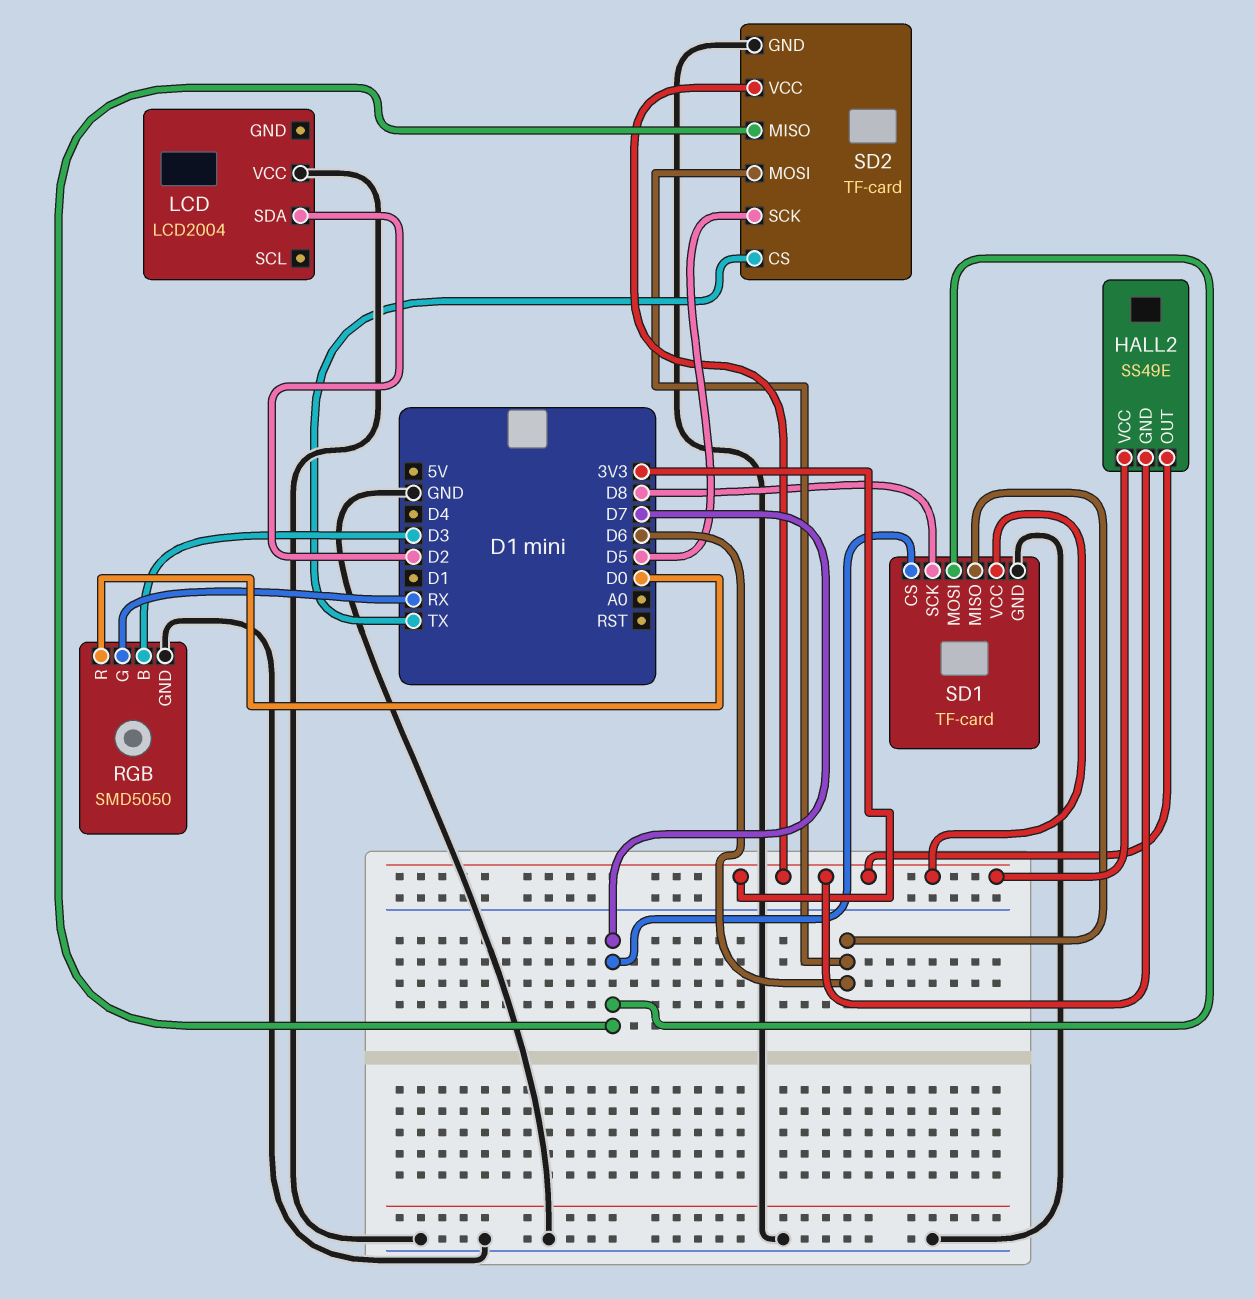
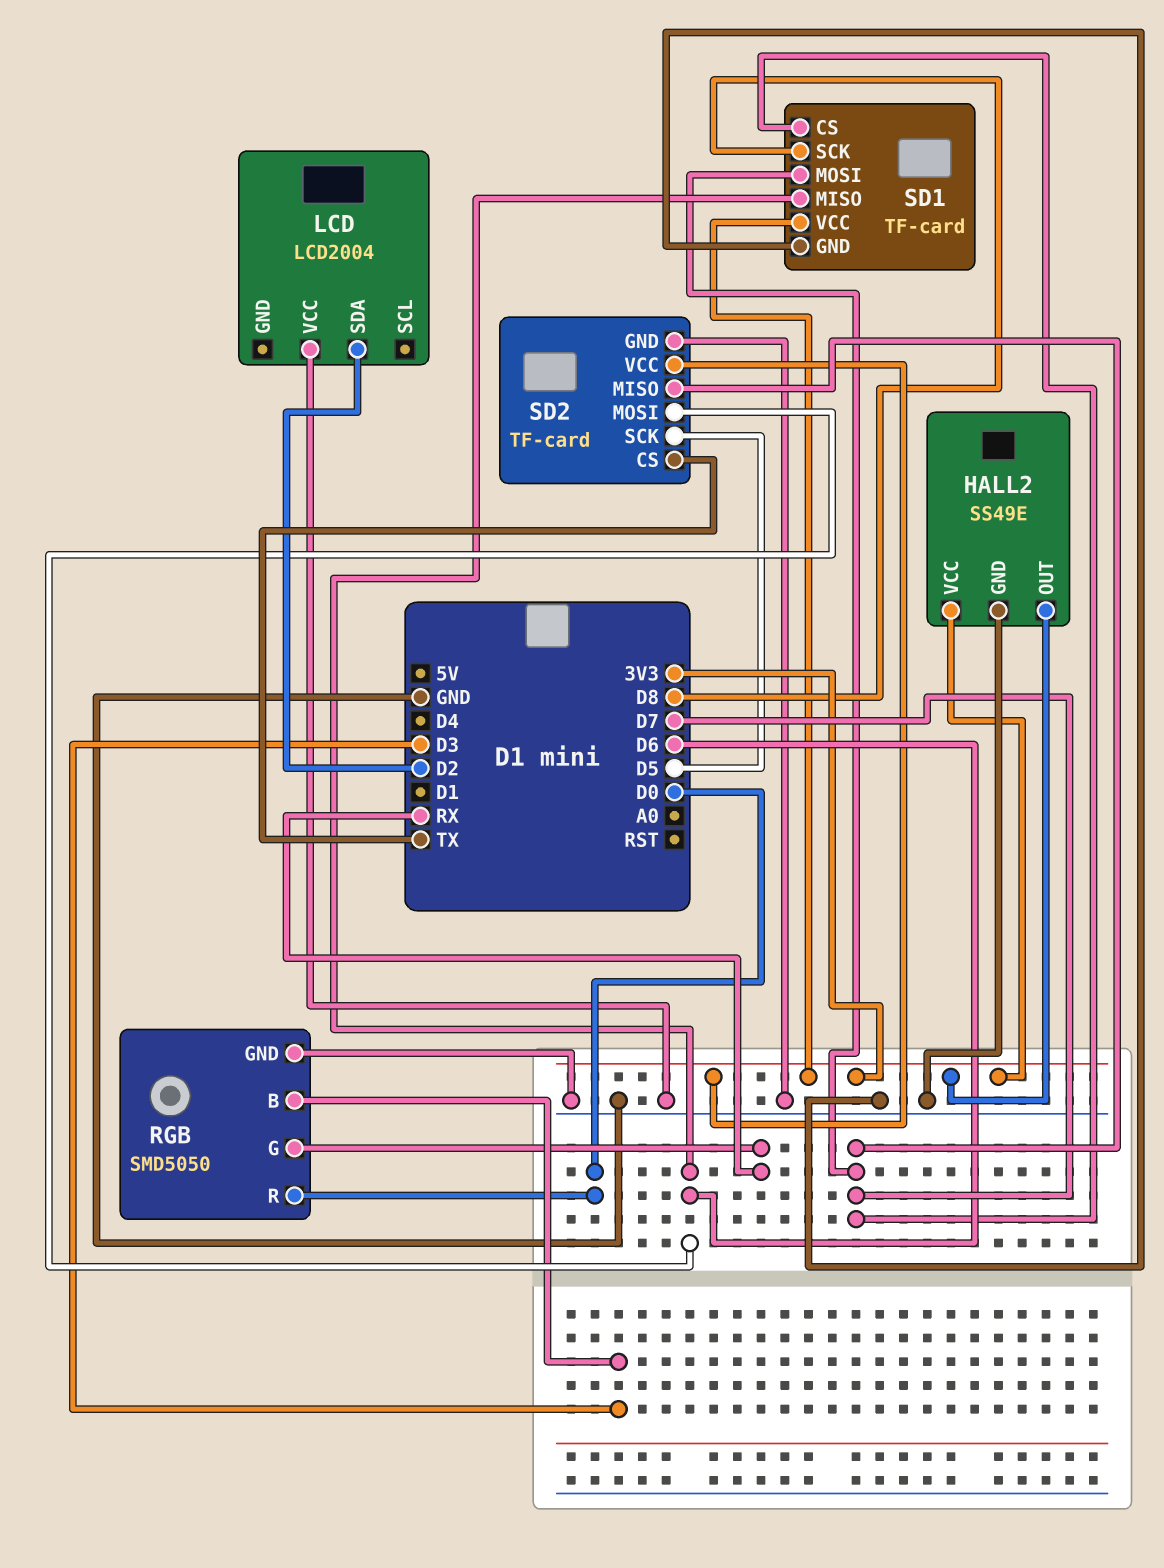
HALL2 pin GND: 3V3 -> GND

